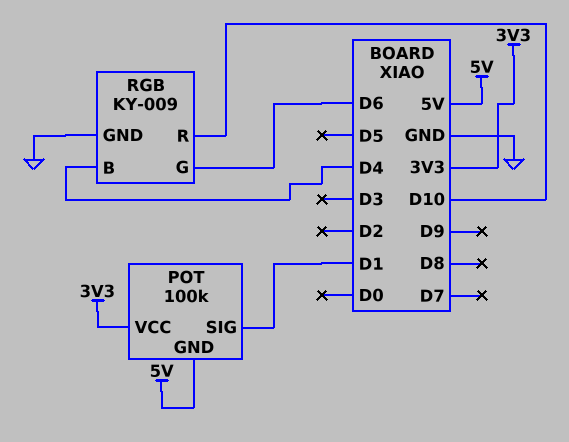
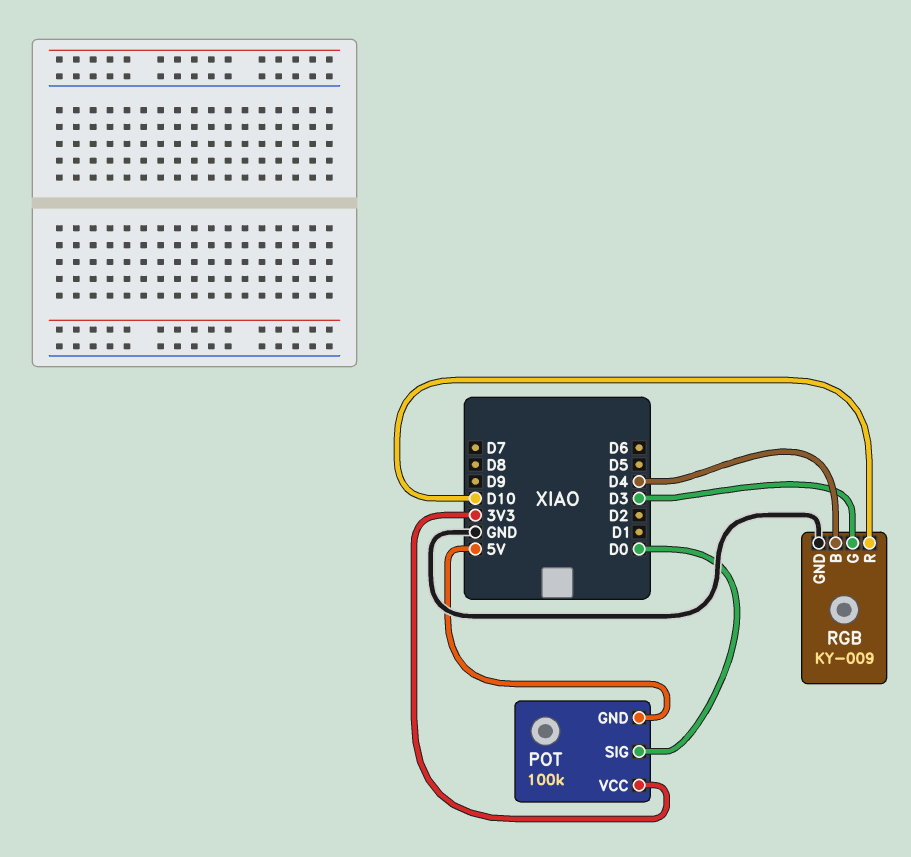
POT pin SIG: D1 -> D0
RGB pin G: D6 -> D3

